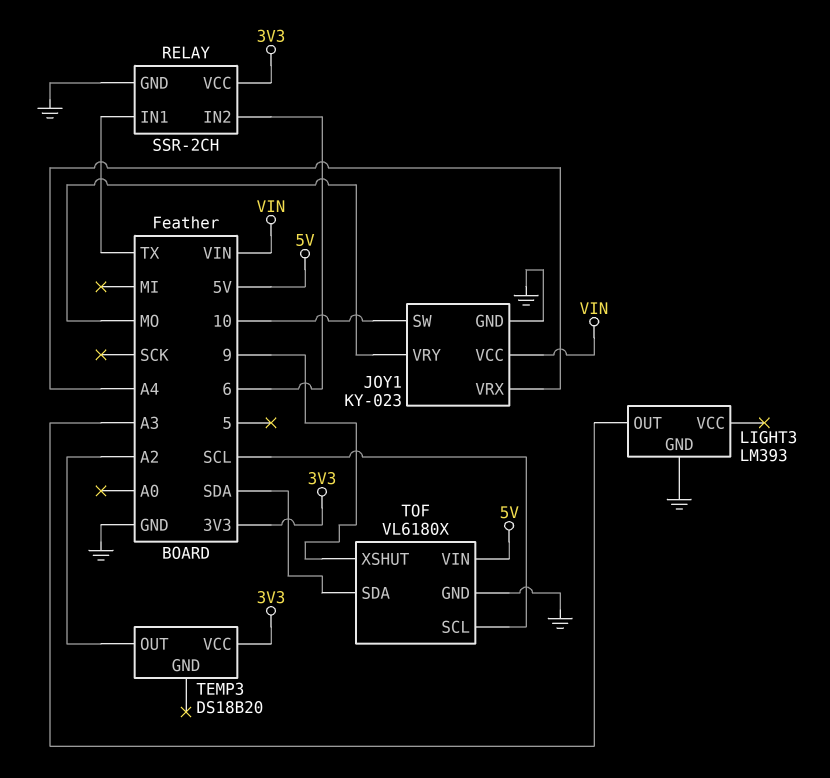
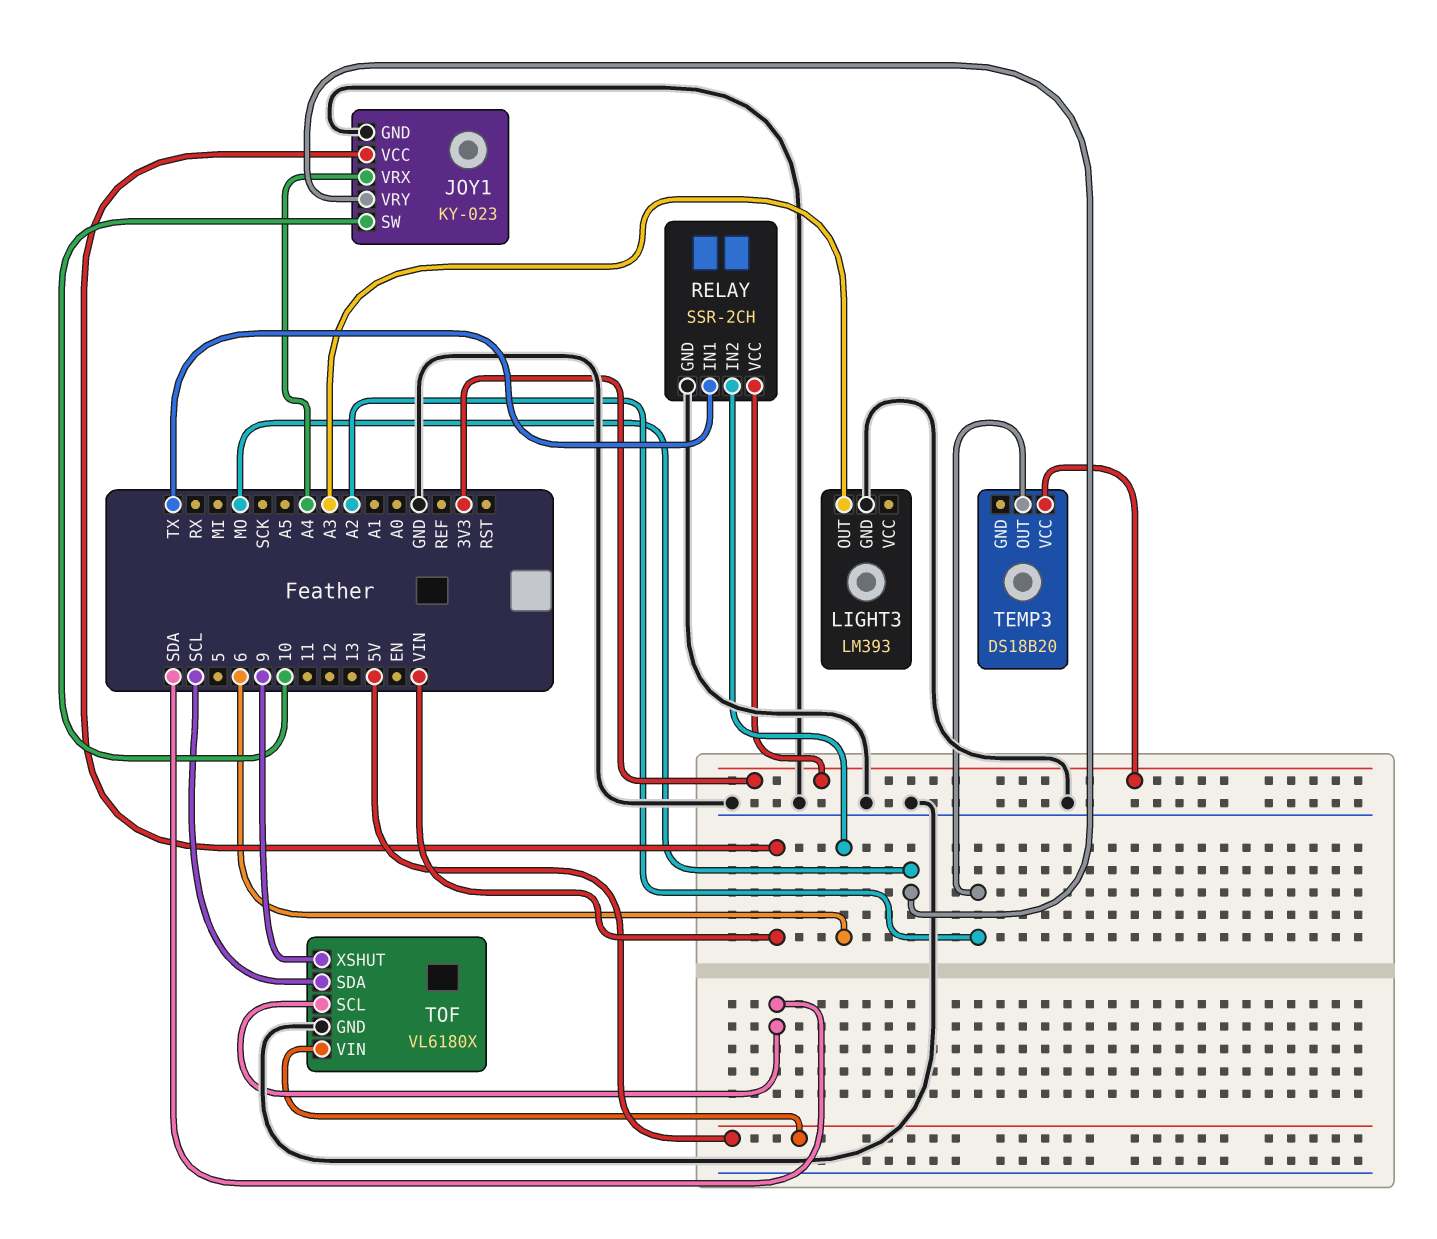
TOF pin SCL: SCL -> SDA
TOF pin SDA: SDA -> SCL

